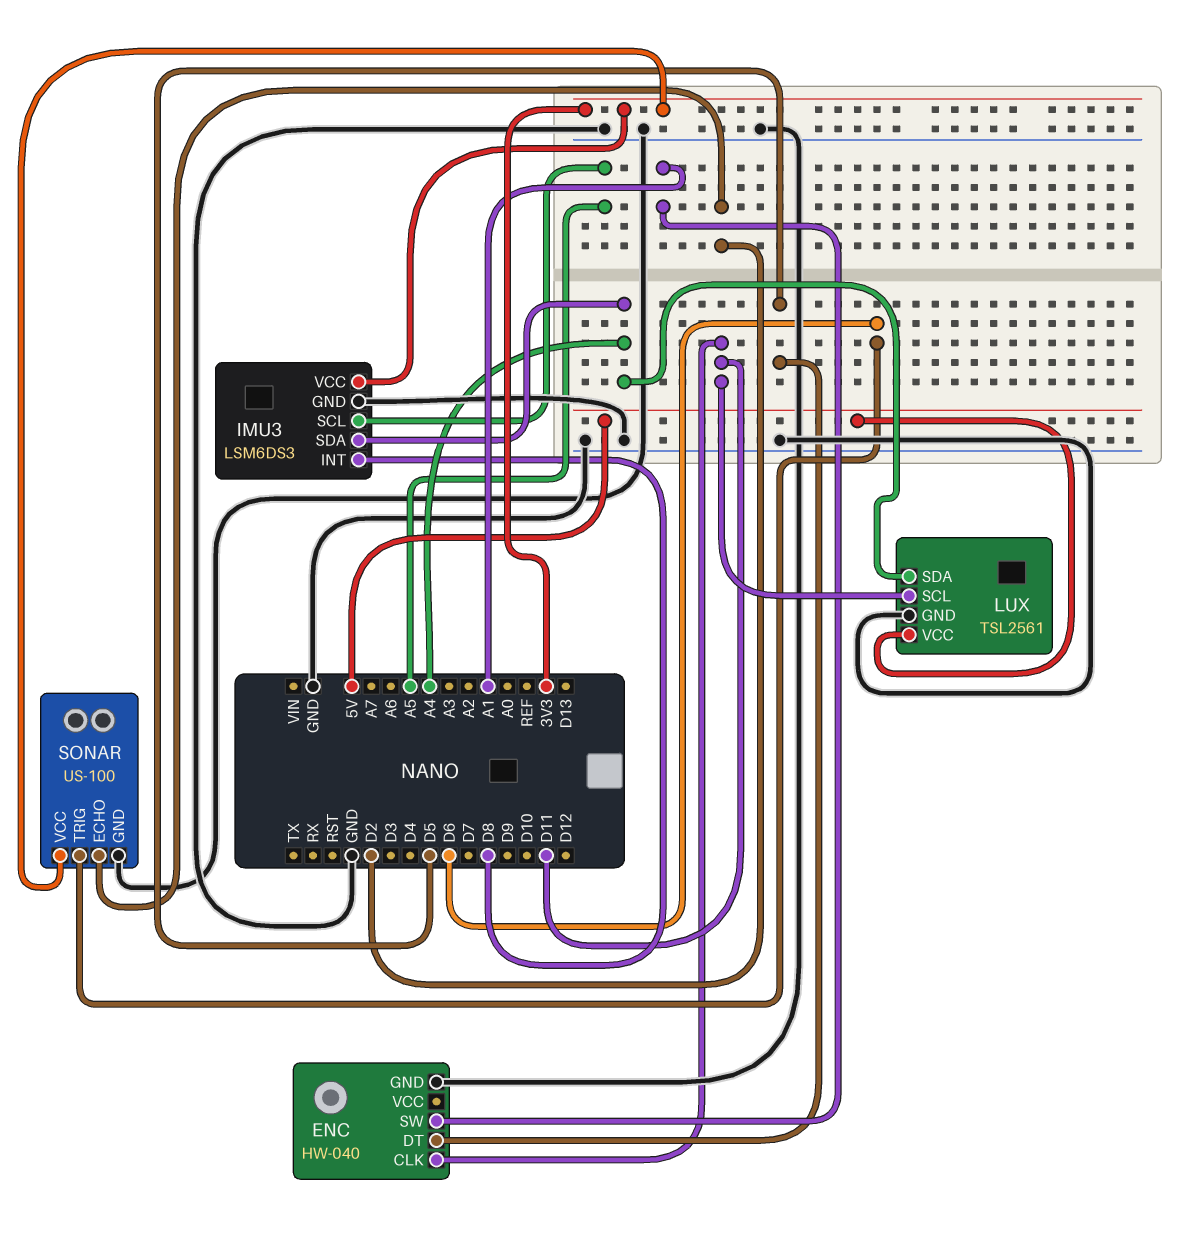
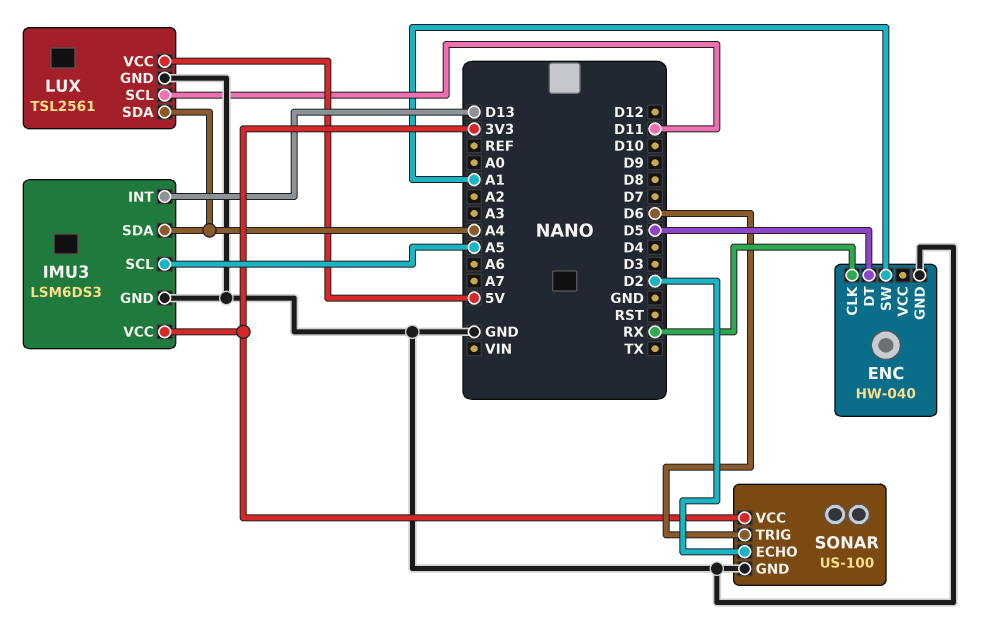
ENC pin CLK: D11 -> RX
IMU3 pin INT: D8 -> D13

